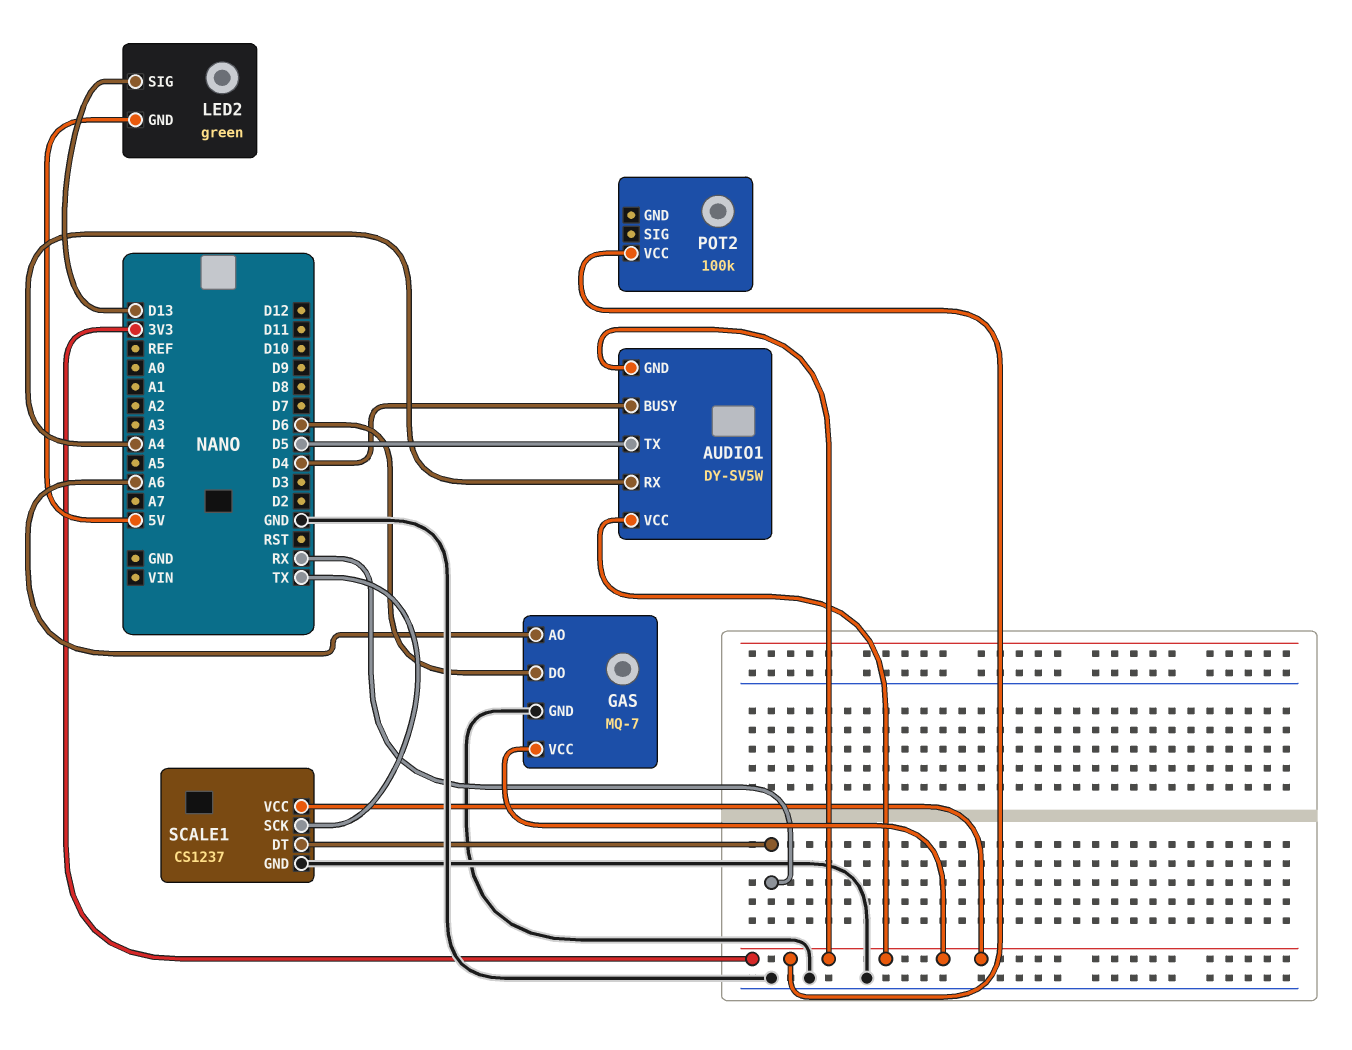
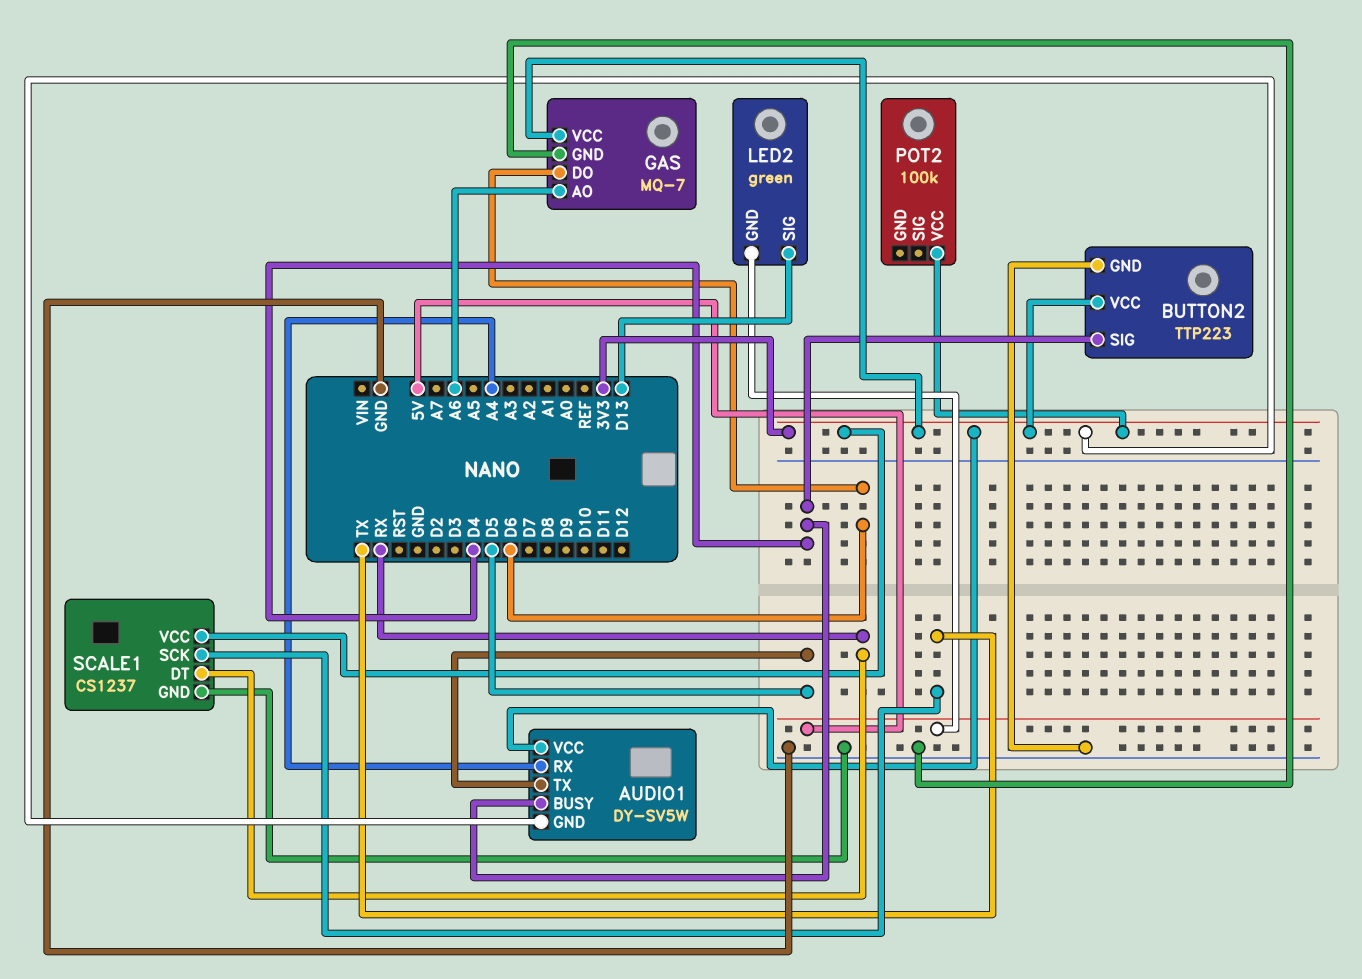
BUTTON2: none -> TTP223
BUTTON2 pin GND: none -> GND
BUTTON2 pin SIG: none -> D4
BUTTON2 pin VCC: none -> 3V3

